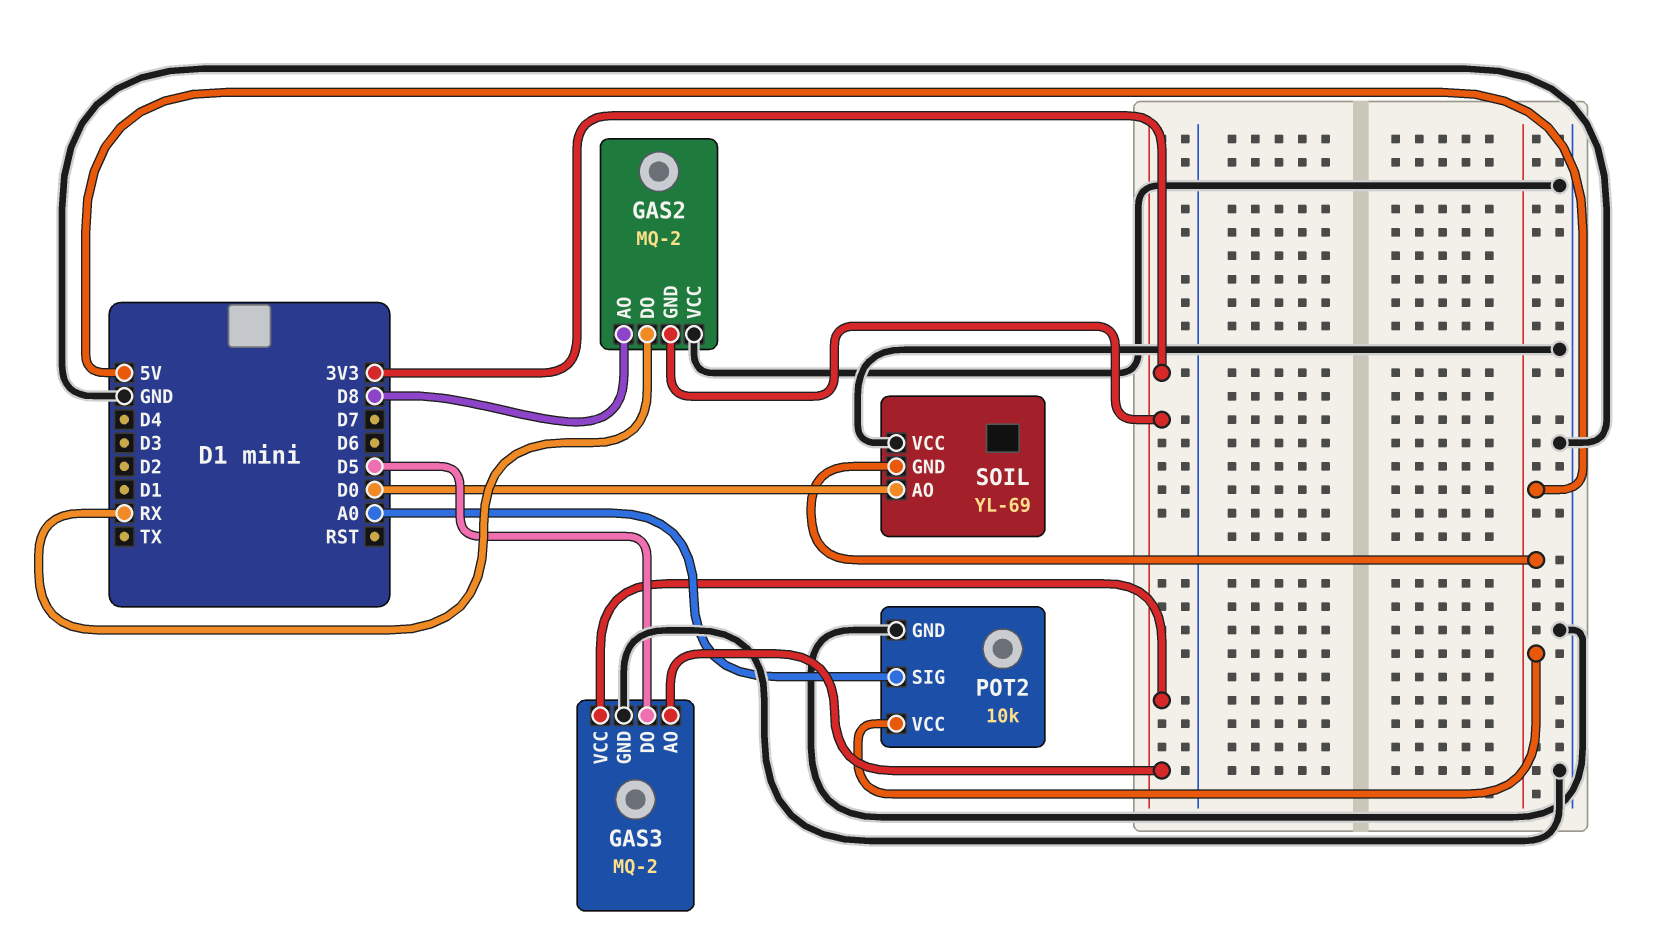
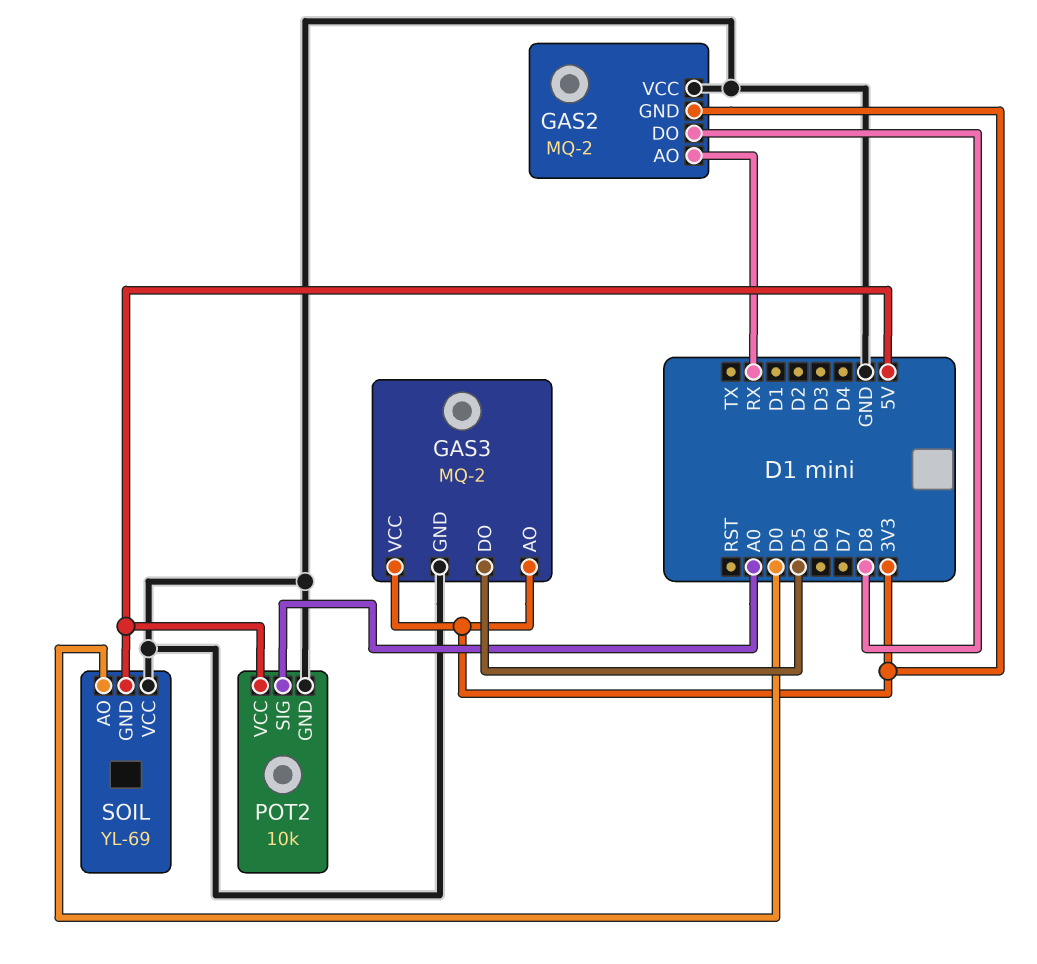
GAS2 pin AO: D8 -> RX
GAS2 pin DO: RX -> D8

